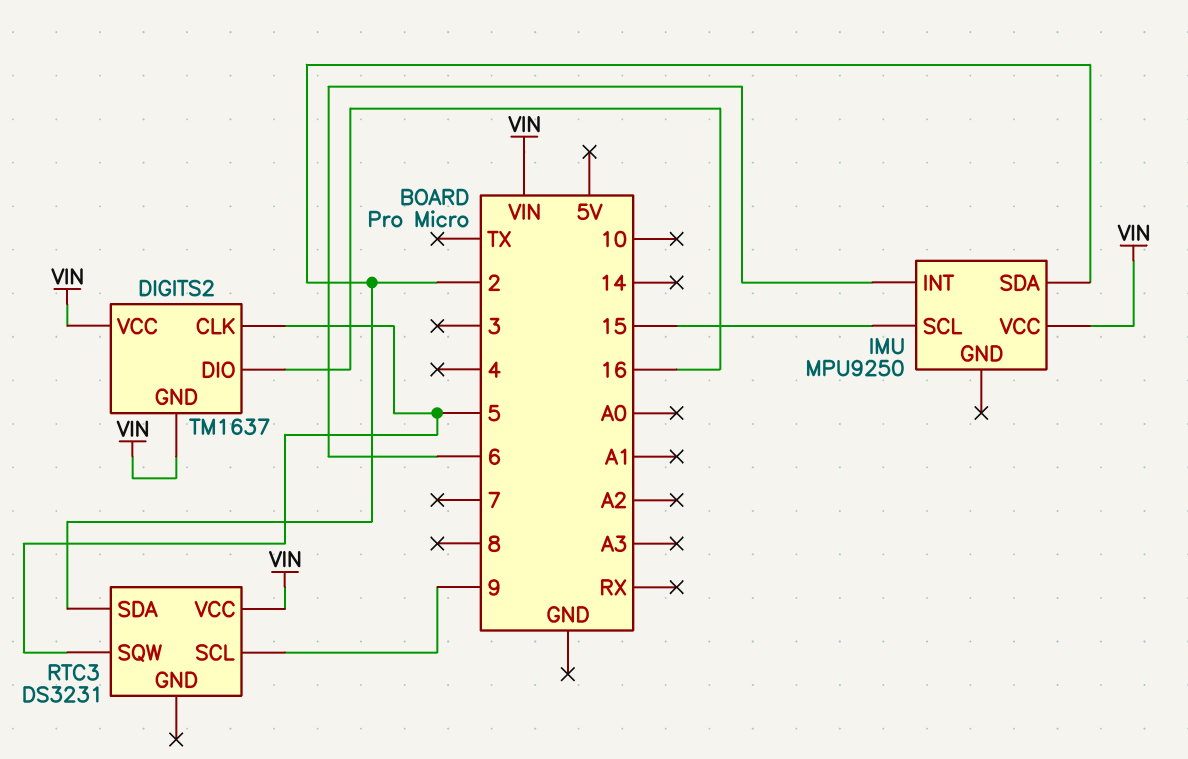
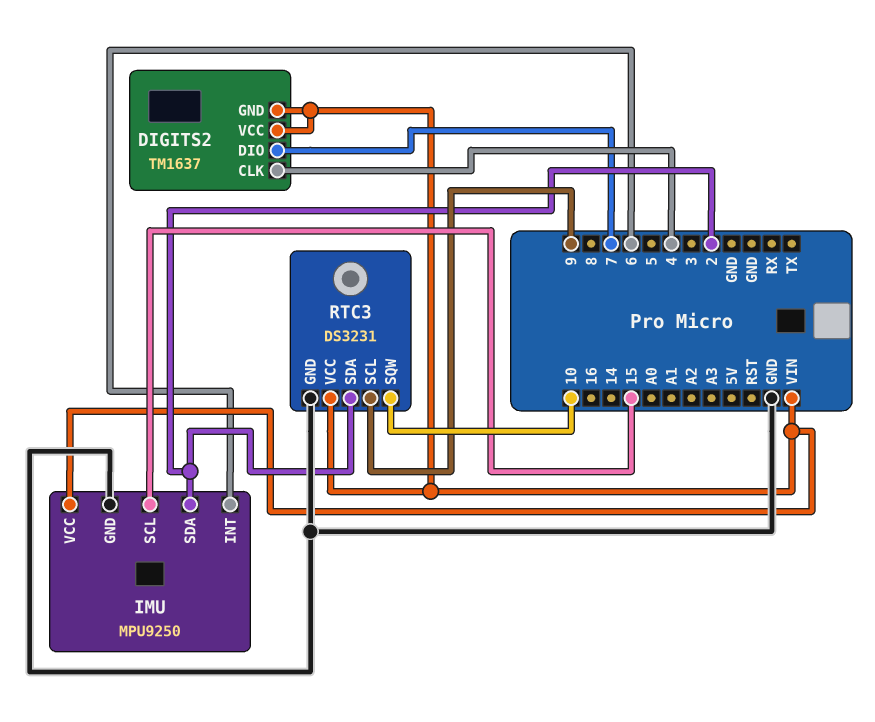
DIGITS2 pin CLK: 5 -> 4
DIGITS2 pin DIO: 16 -> 7
IMU pin GND: none -> GND
RTC3 pin GND: none -> GND
RTC3 pin SQW: 5 -> 10

